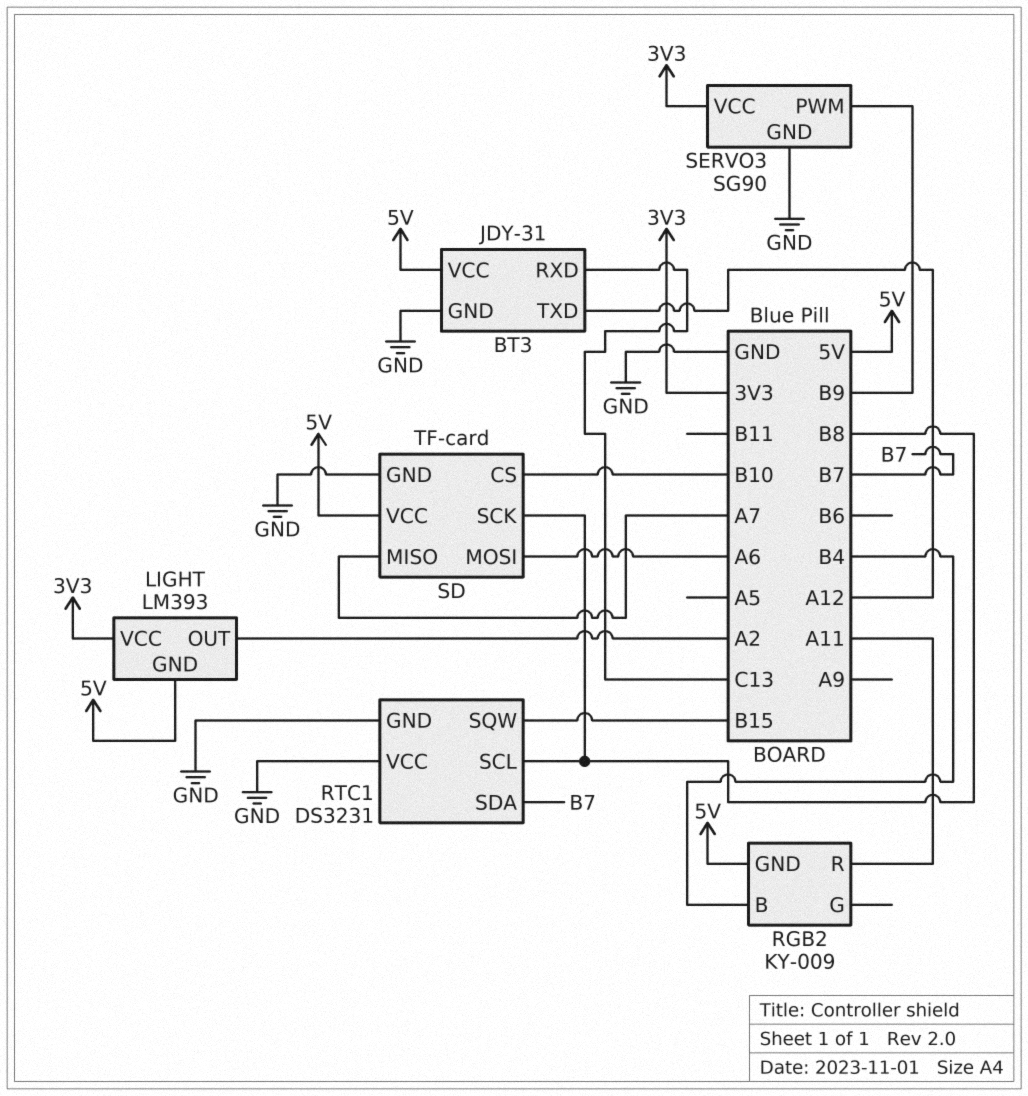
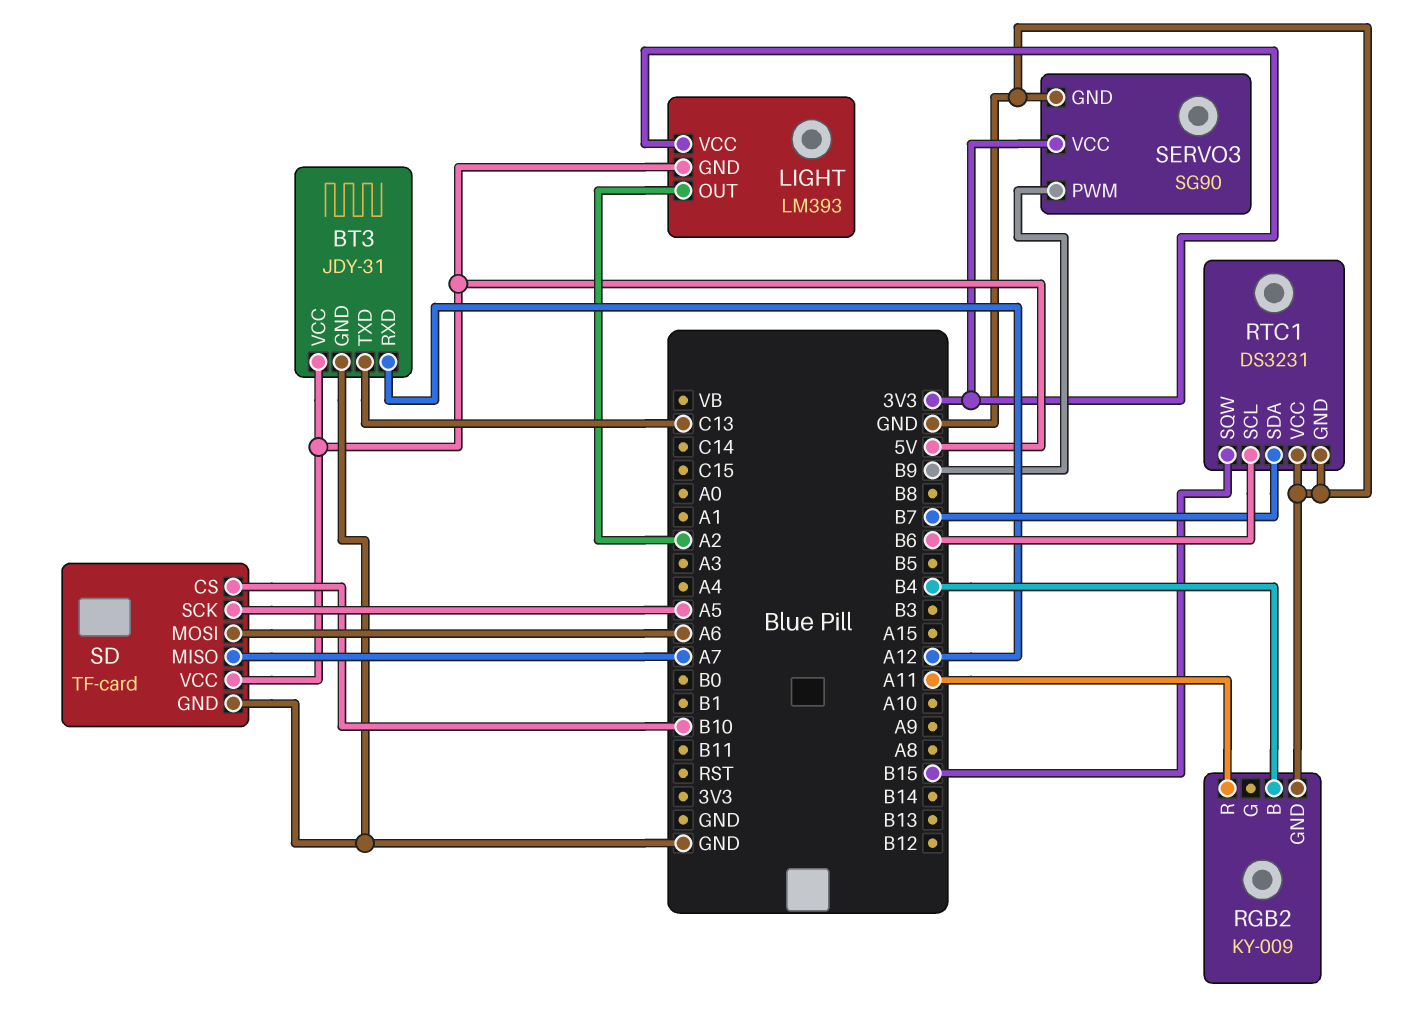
BT3 pin RXD: C13 -> A12
BT3 pin TXD: A12 -> C13
RGB2 pin GND: 5V -> GND
RTC1 pin SCL: B8 -> B6
SD pin SCK: B8 -> A5

